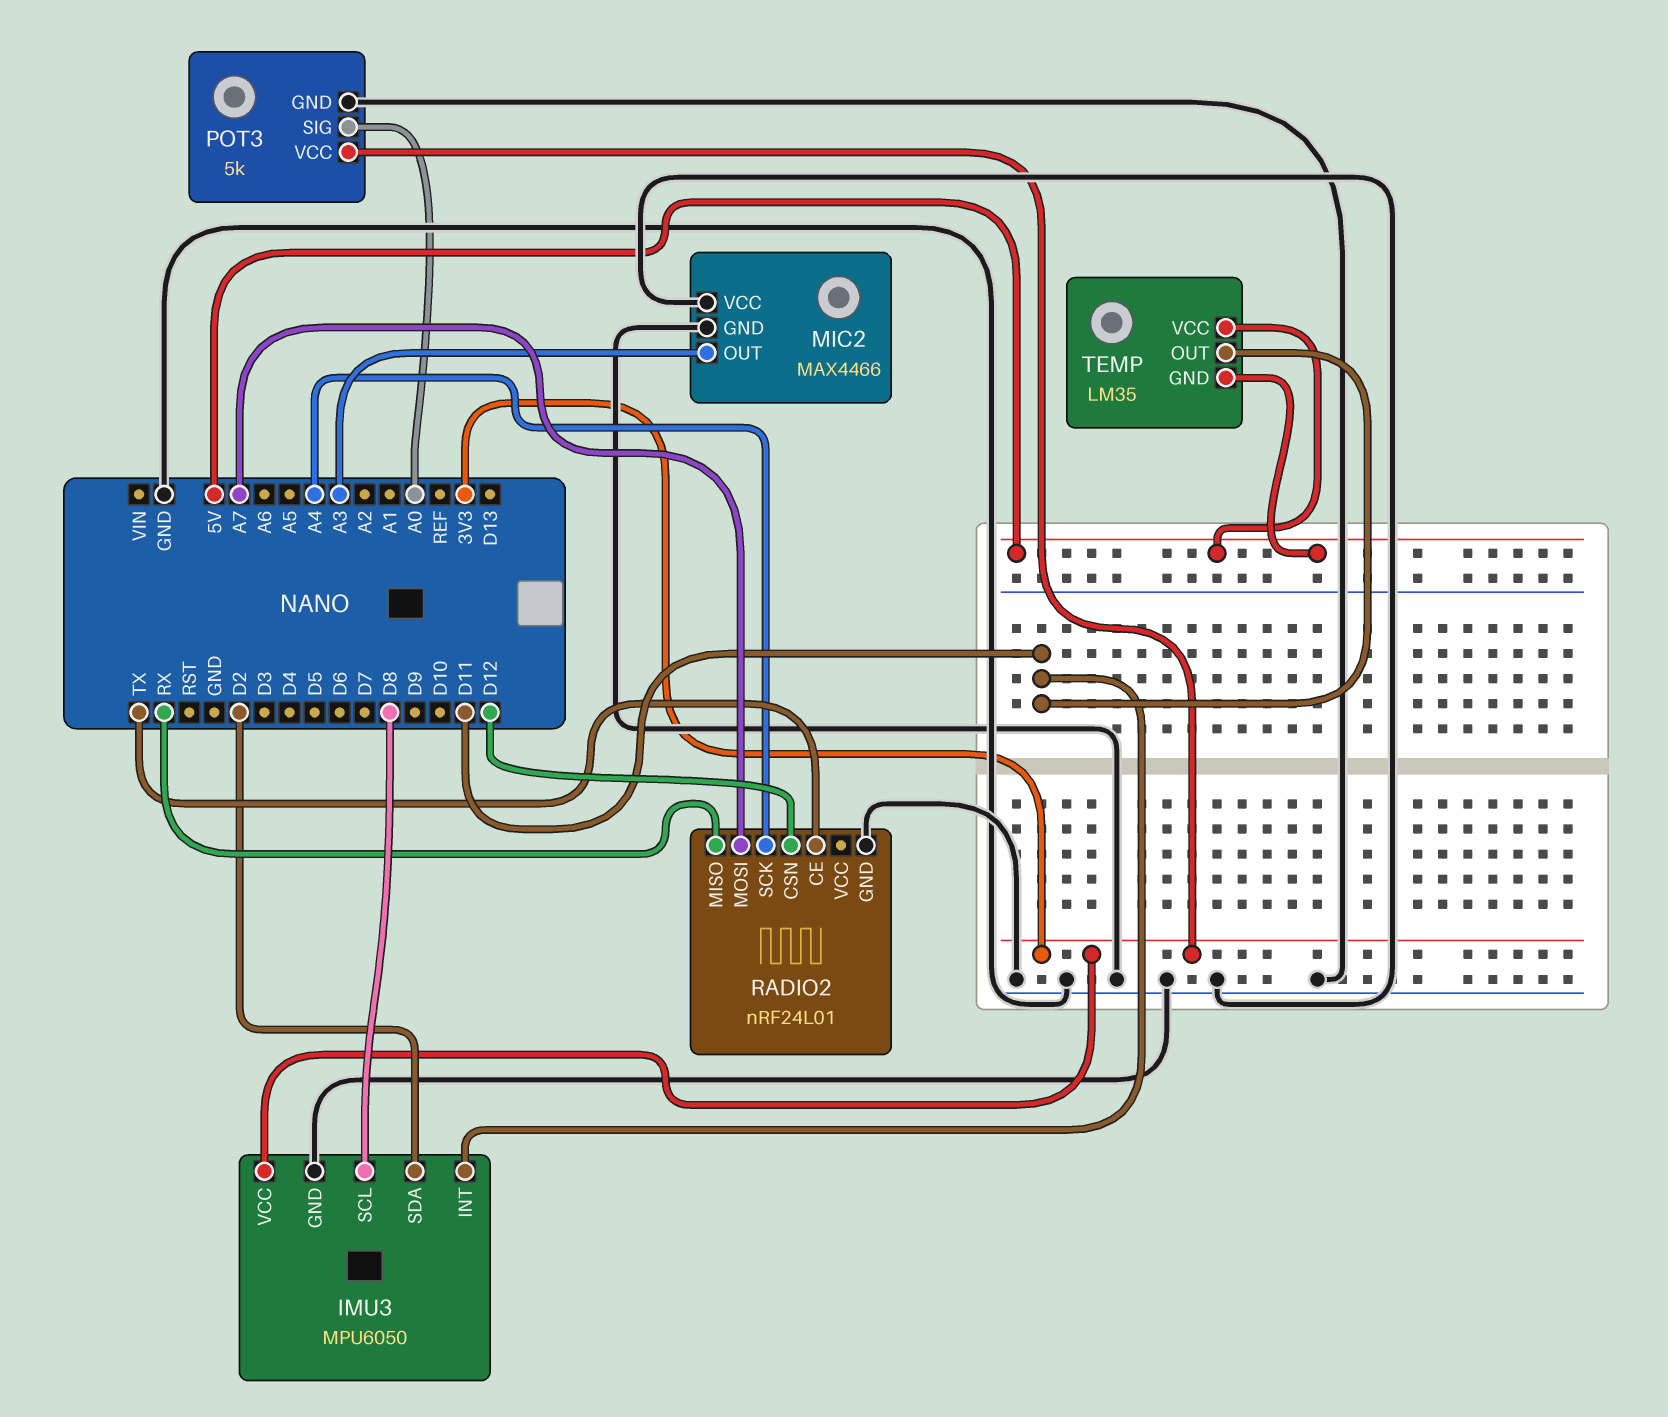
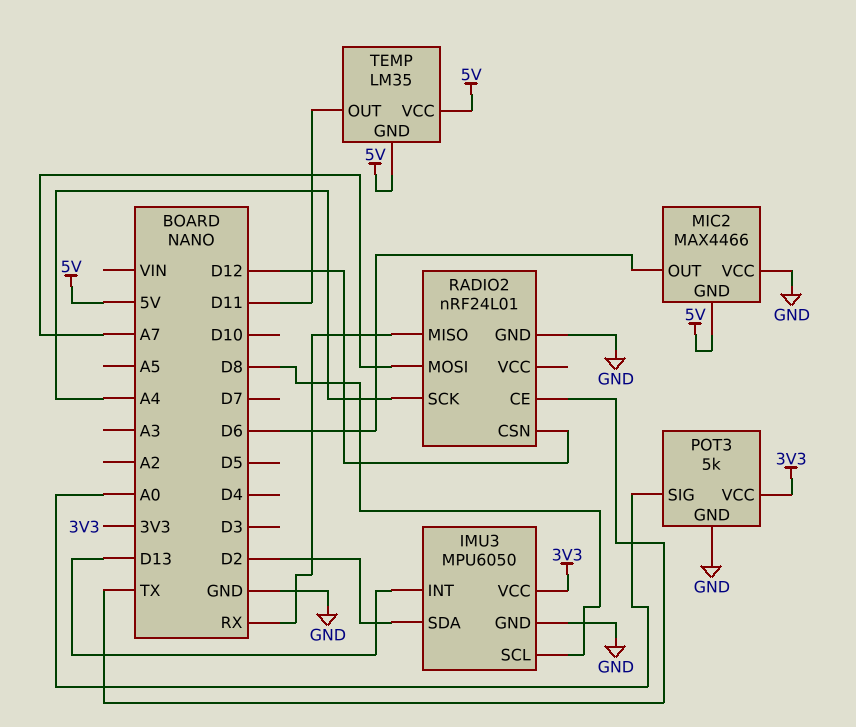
IMU3 pin INT: D11 -> D13
MIC2 pin GND: GND -> 5V
MIC2 pin OUT: A3 -> D6

